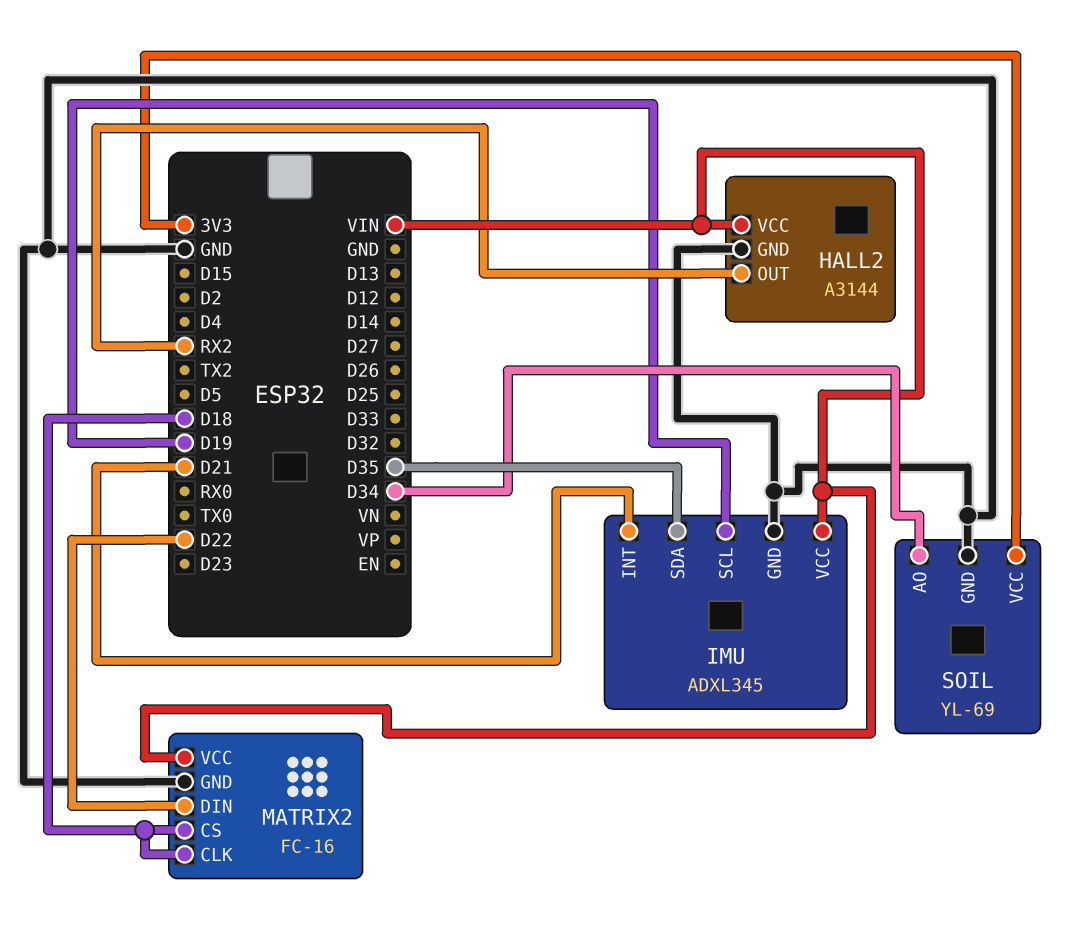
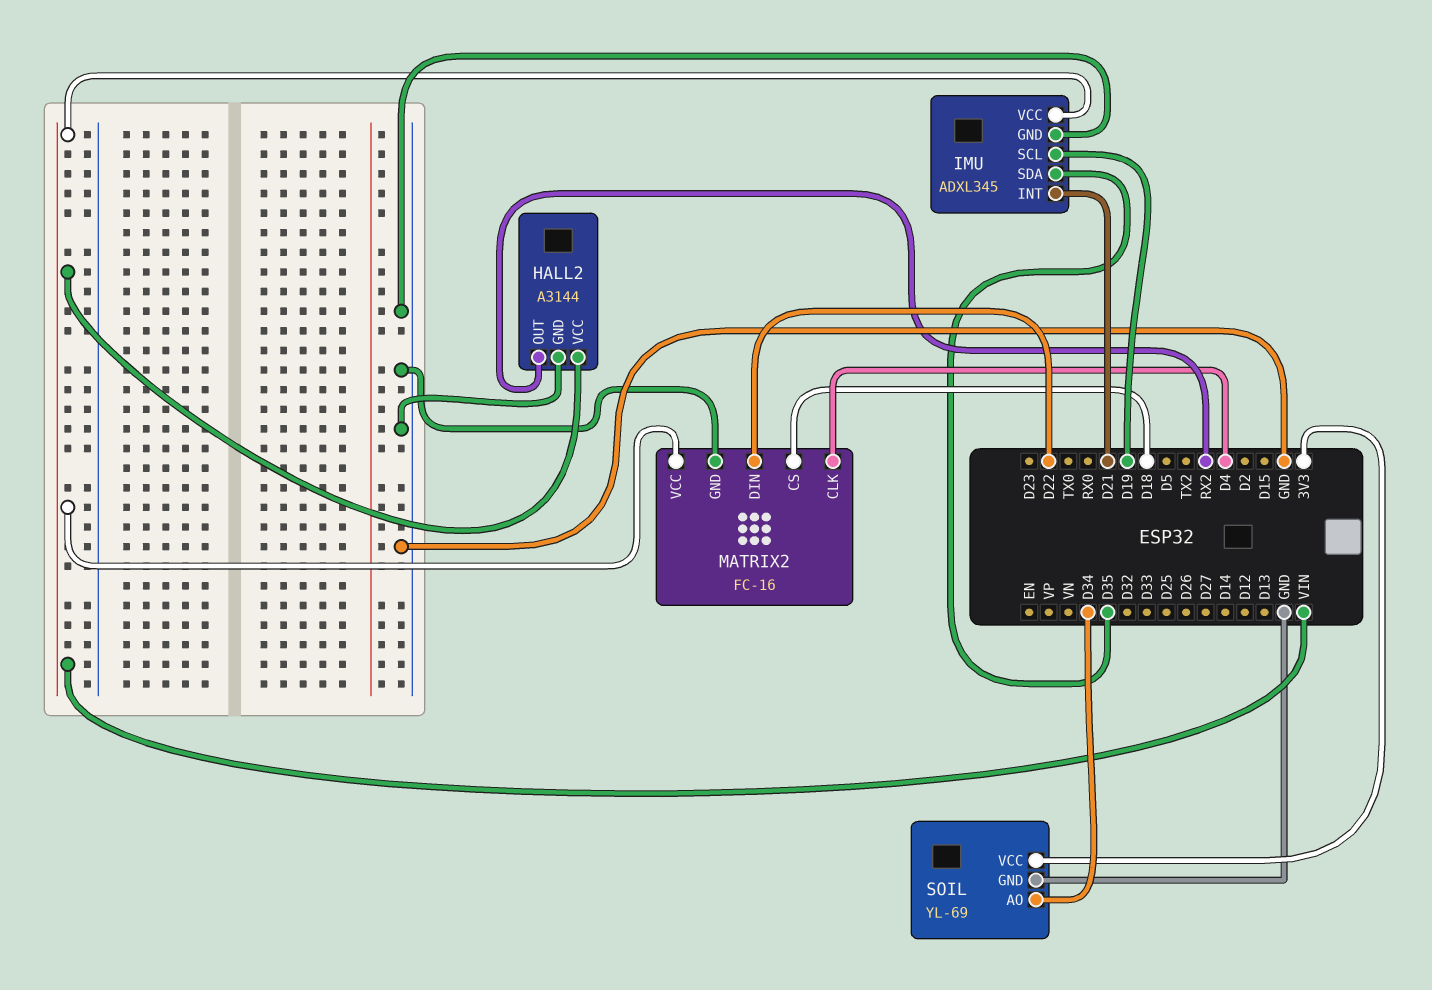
MATRIX2 pin CLK: D18 -> D4

